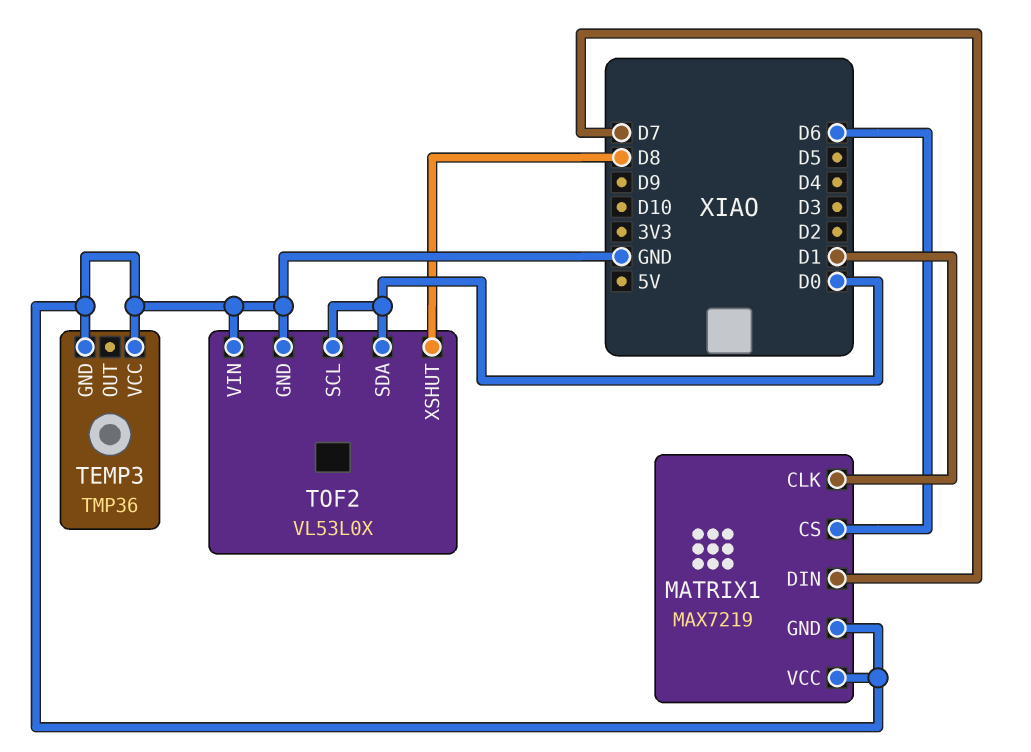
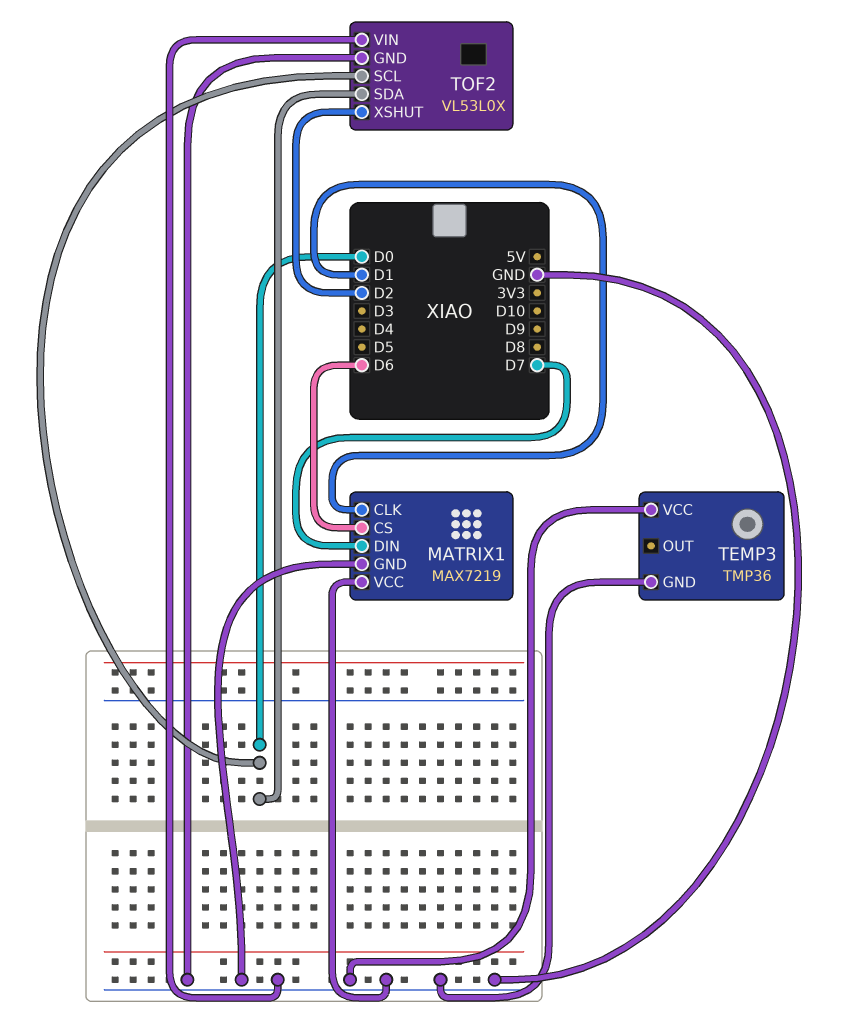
TOF2 pin XSHUT: D8 -> D2

